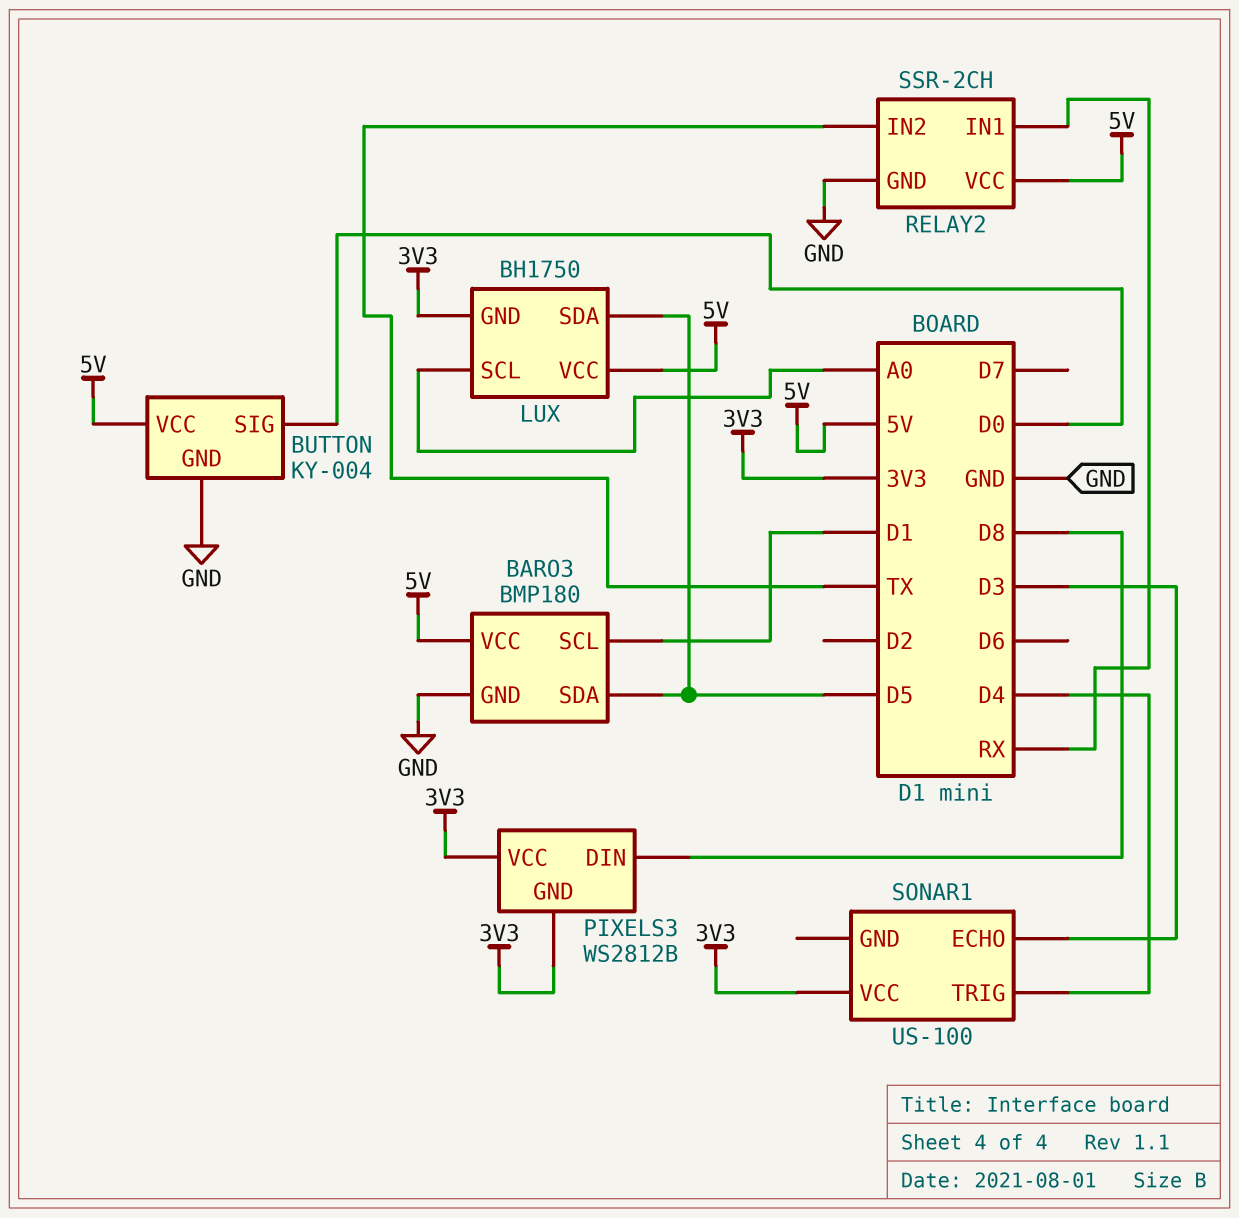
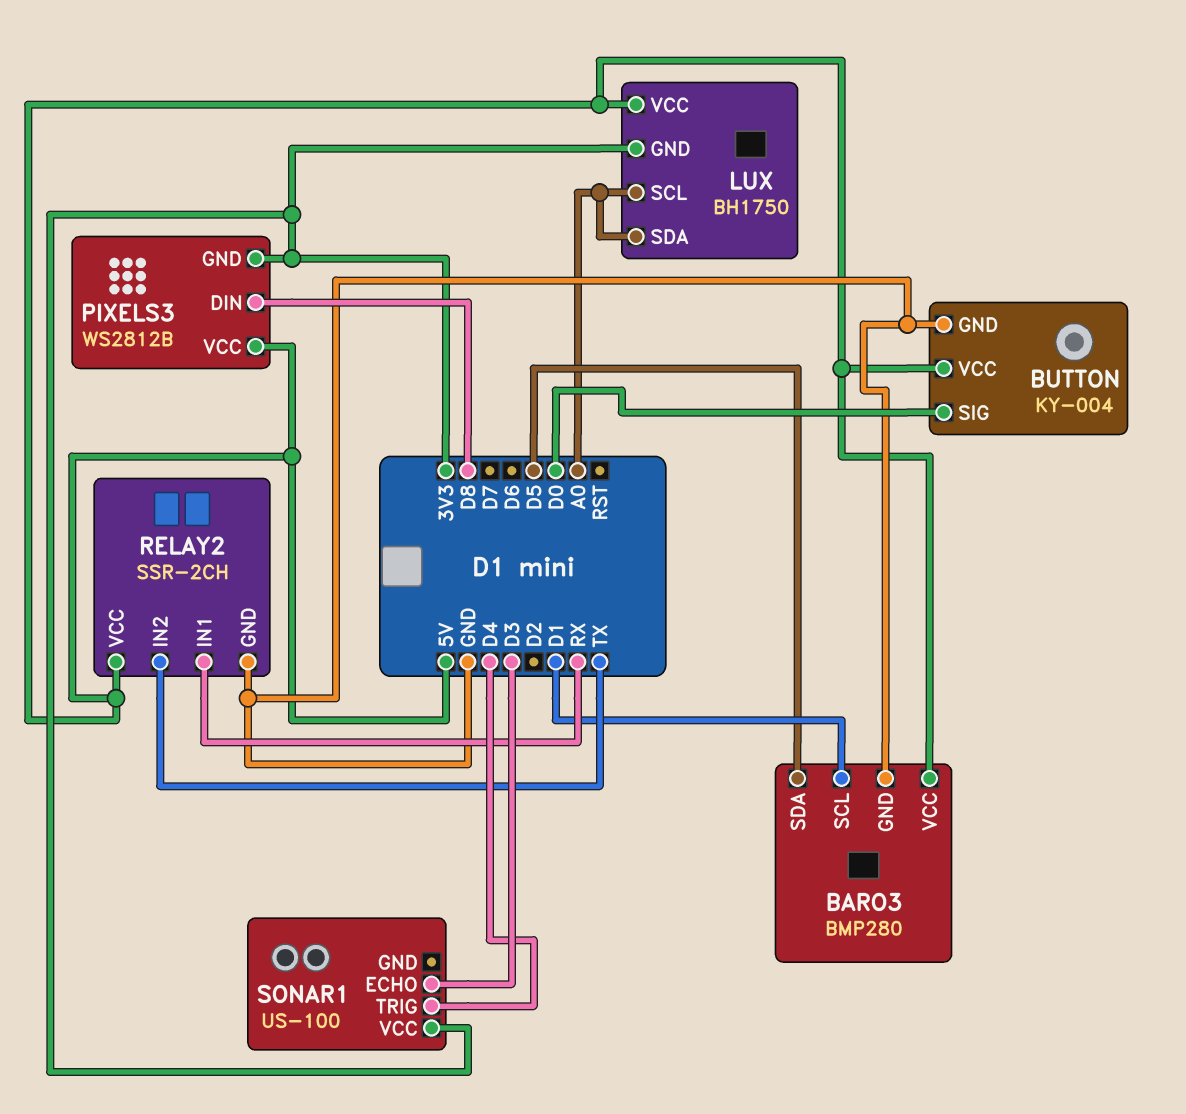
BARO3: BMP180 -> BMP280
LUX pin SDA: D5 -> A0
PIXELS3 pin VCC: 3V3 -> 5V

